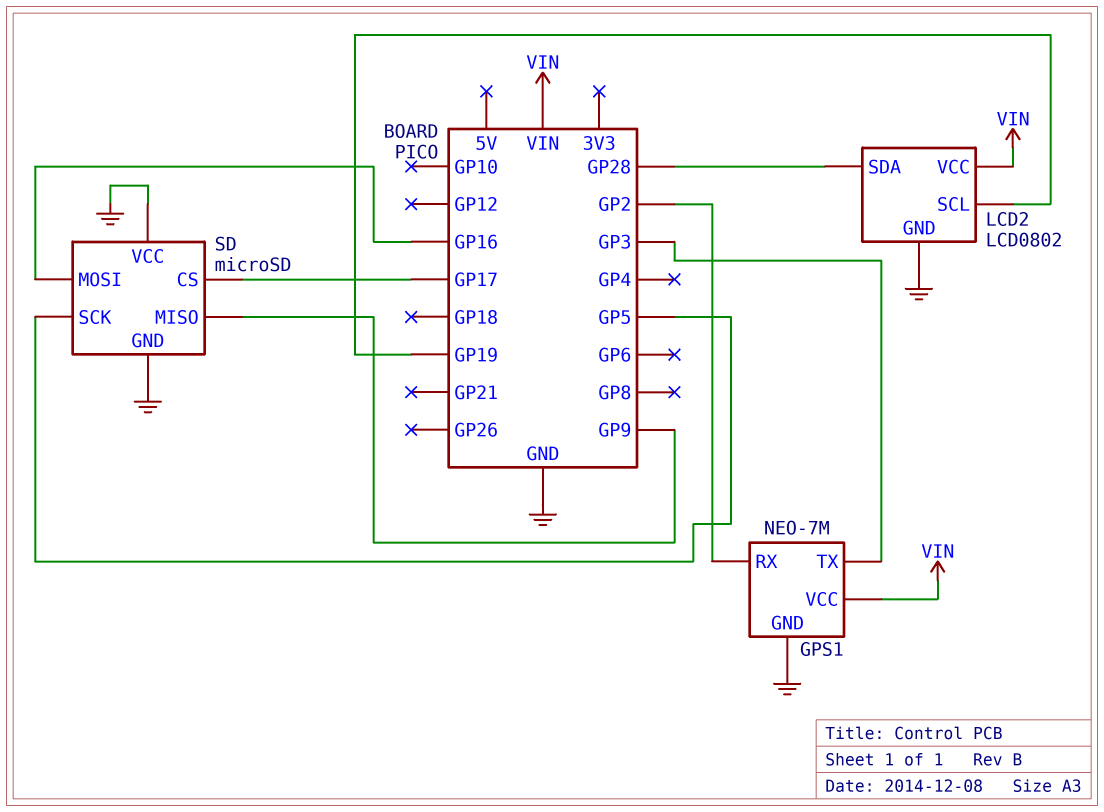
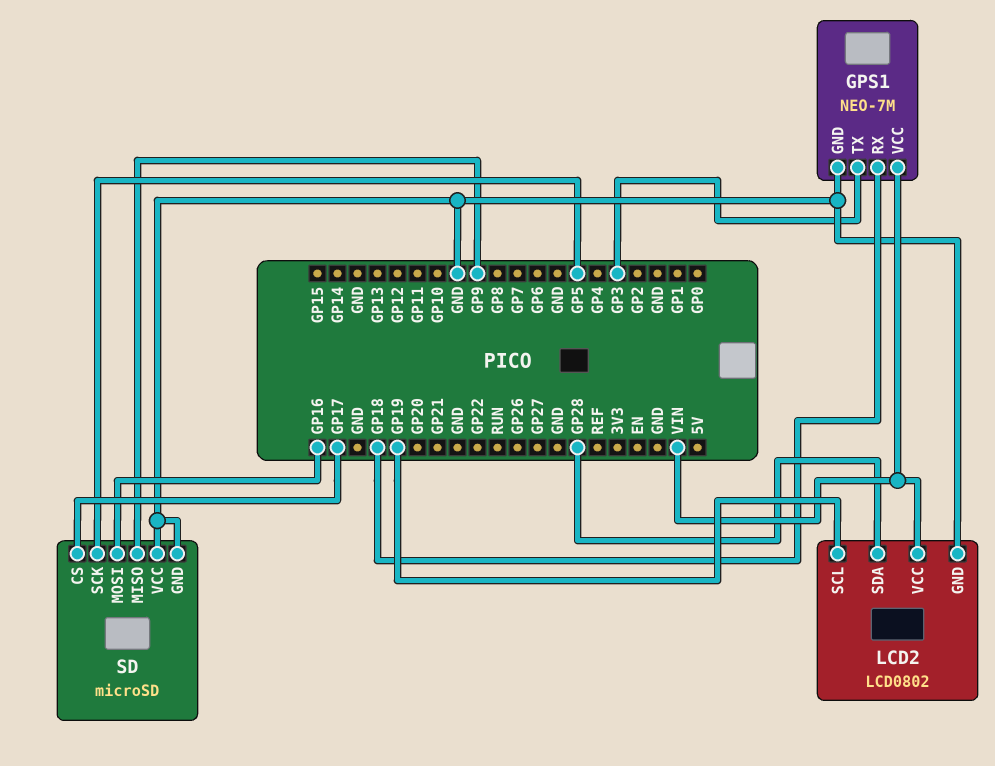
GPS1 pin RX: GP2 -> GP18

